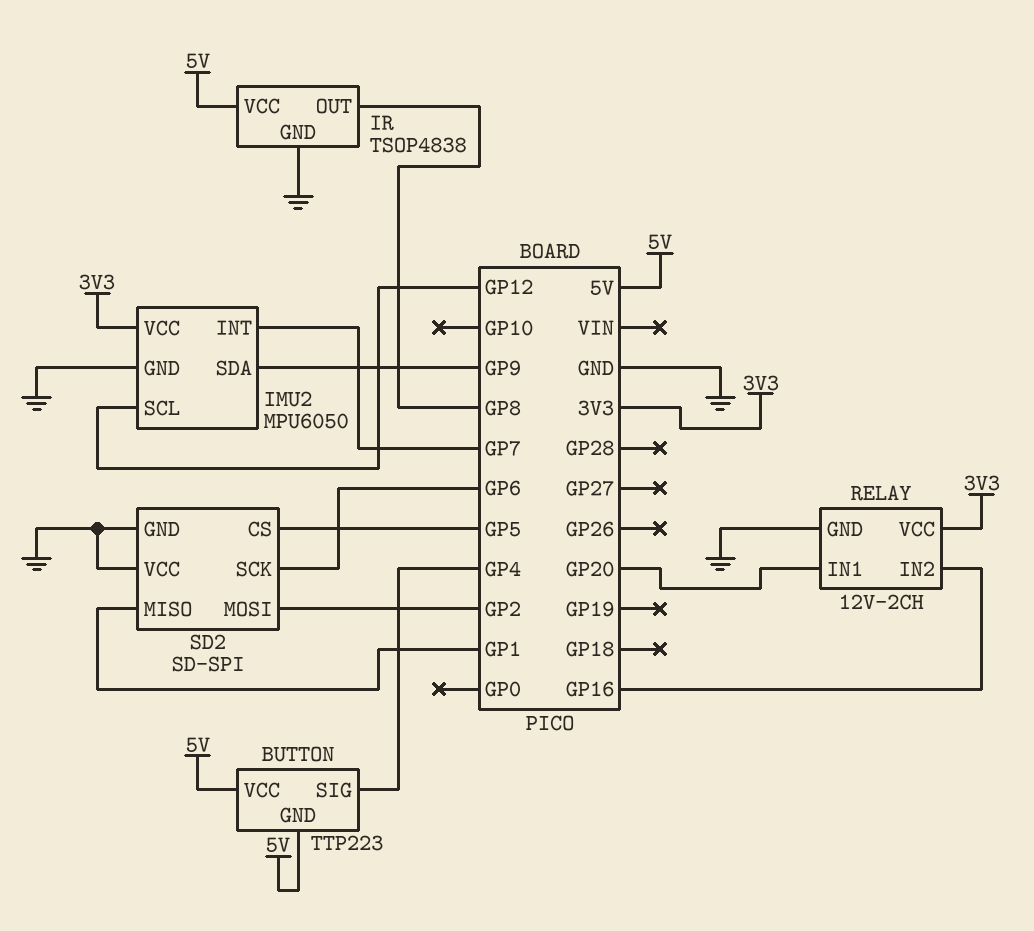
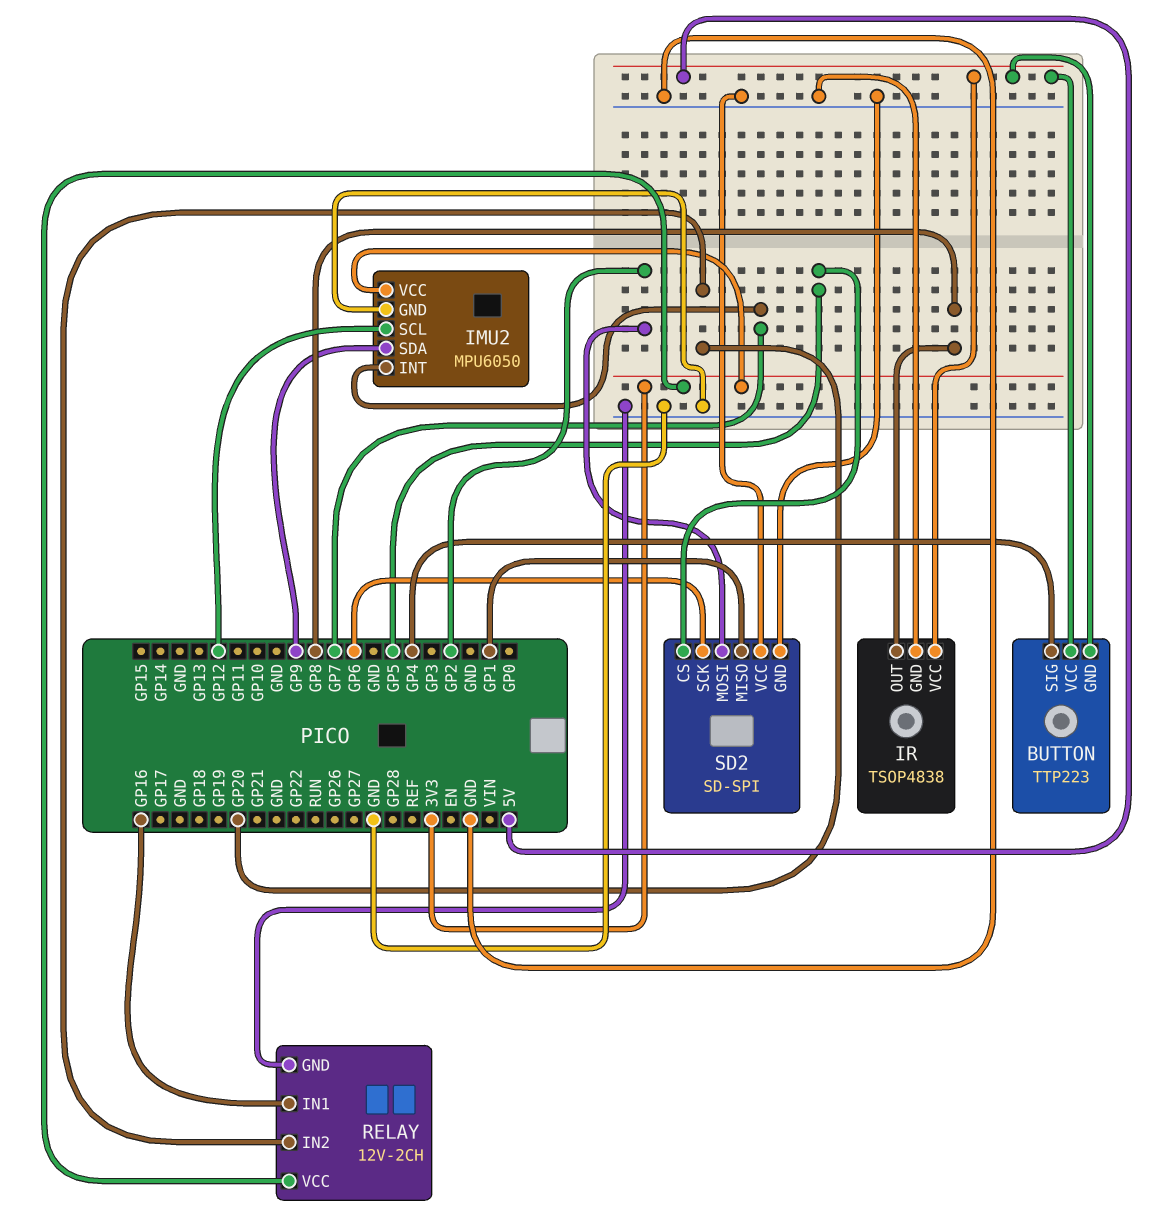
RELAY pin IN1: GP20 -> GP16
RELAY pin IN2: GP16 -> GP20

